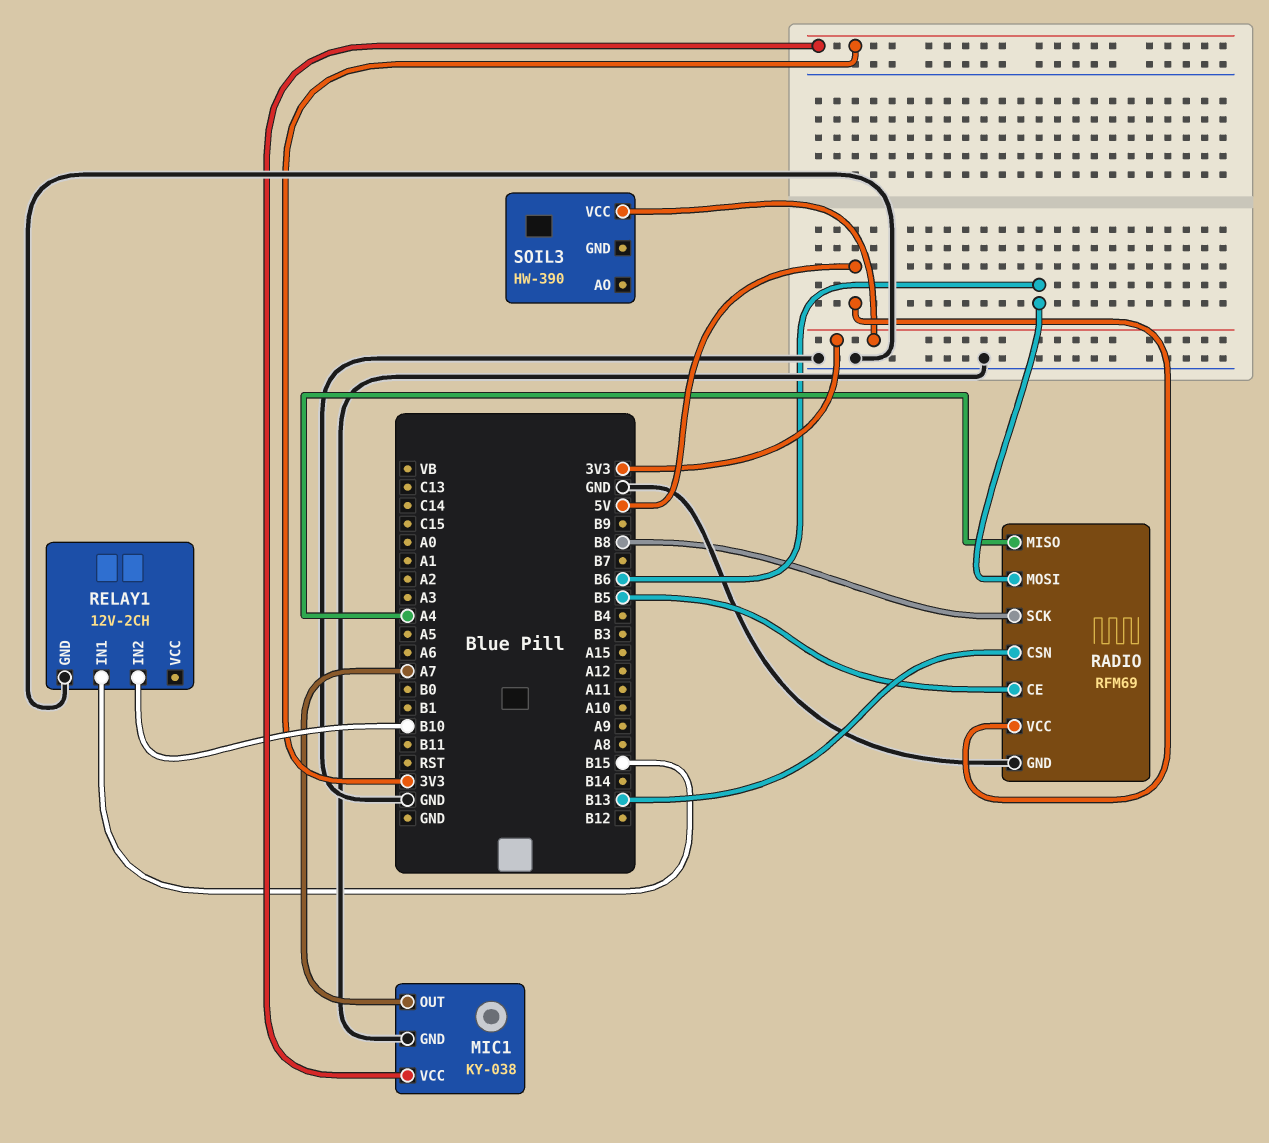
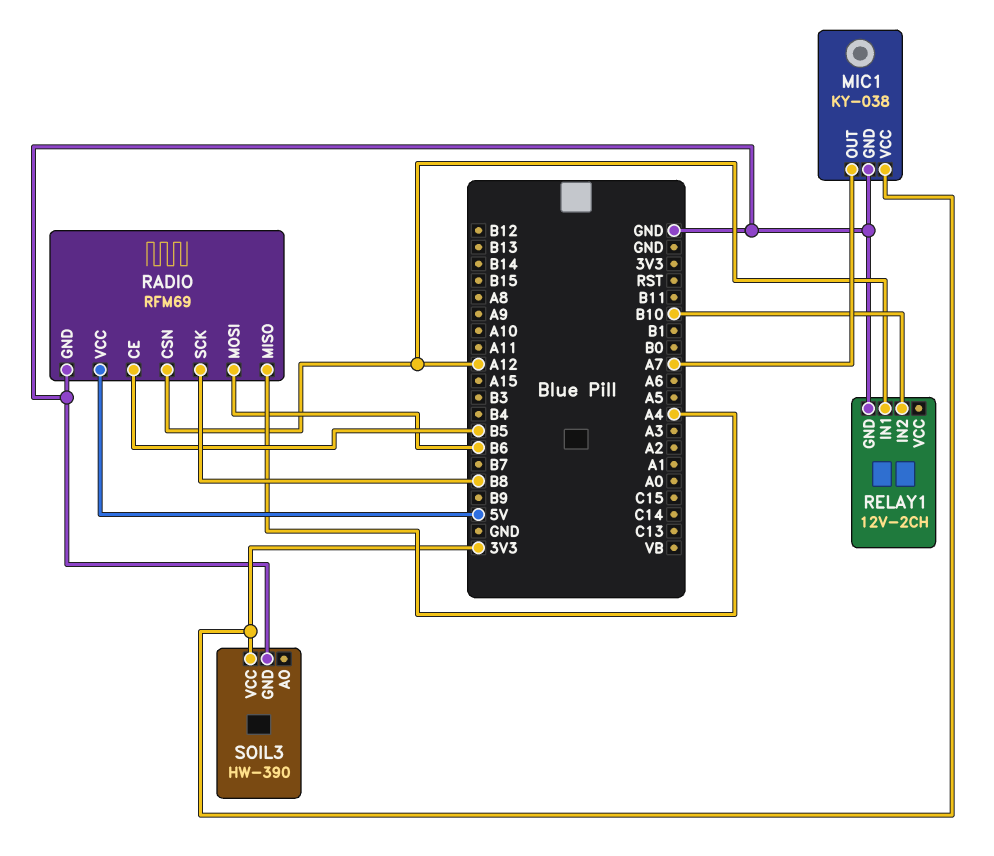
RADIO pin CSN: B13 -> A12
RELAY1 pin IN1: B15 -> A12
SOIL3 pin GND: none -> GND

